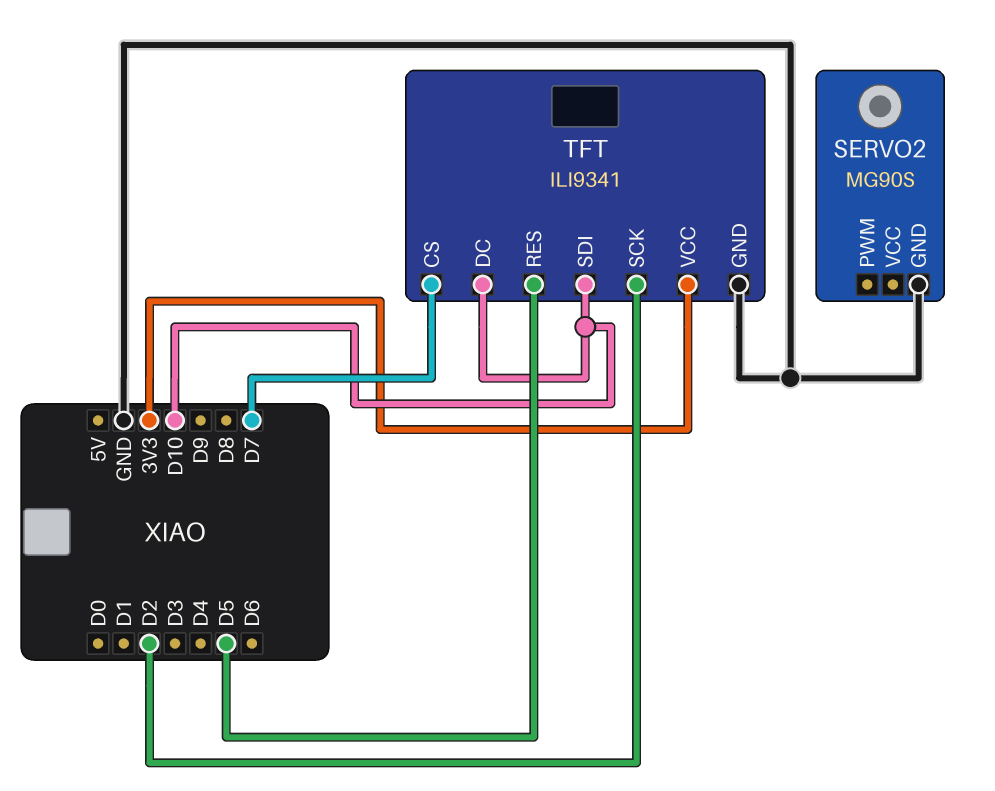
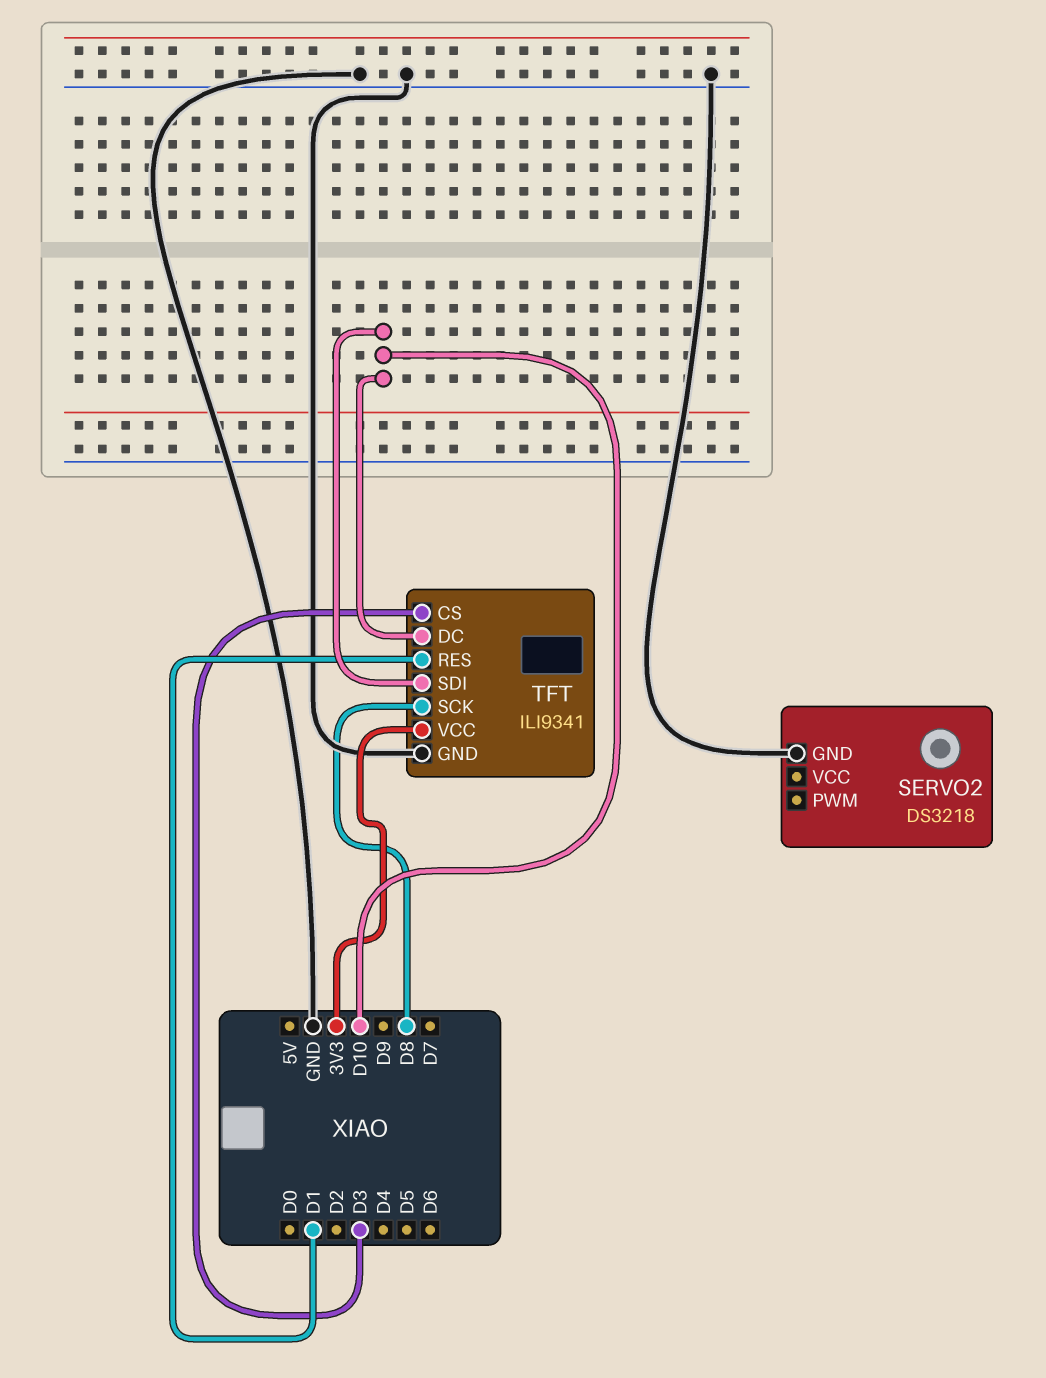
SERVO2: MG90S -> DS3218
TFT pin CS: D7 -> D3
TFT pin RES: D5 -> D1
TFT pin SCK: D2 -> D8

